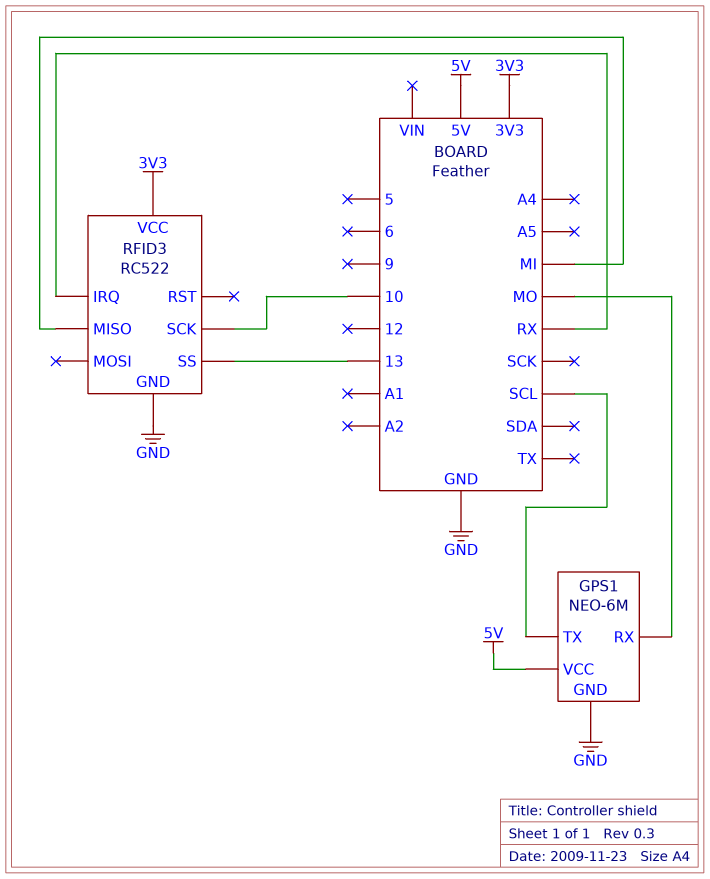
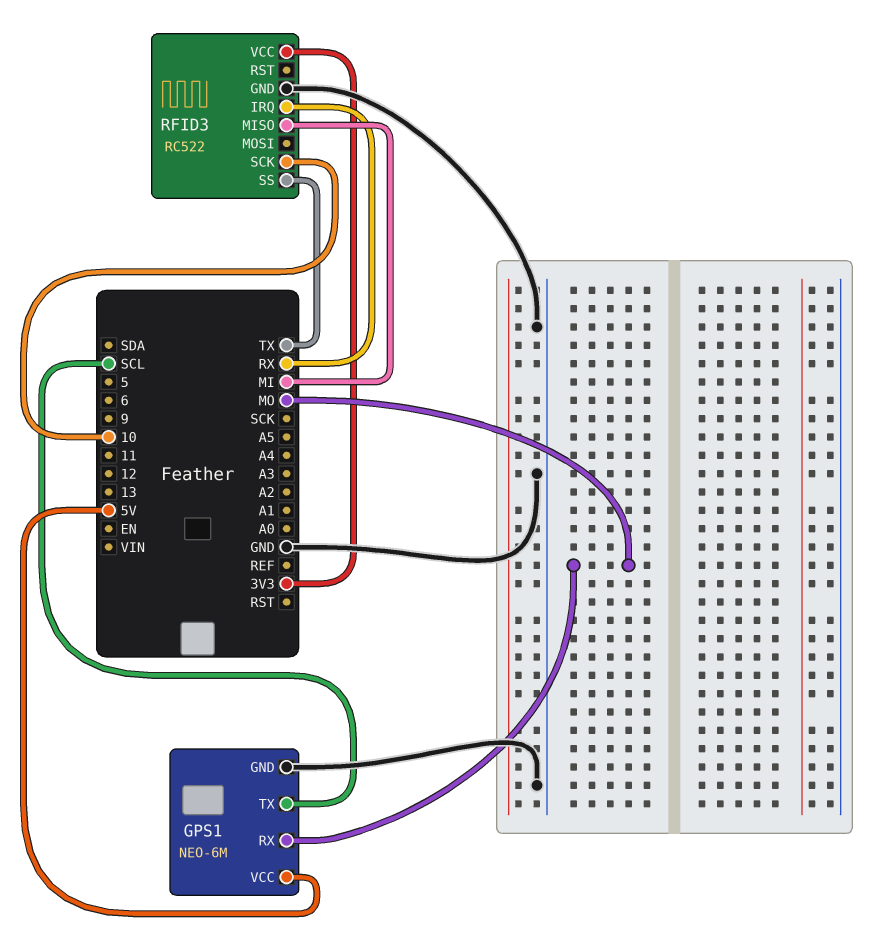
RFID3 pin SS: 13 -> TX

